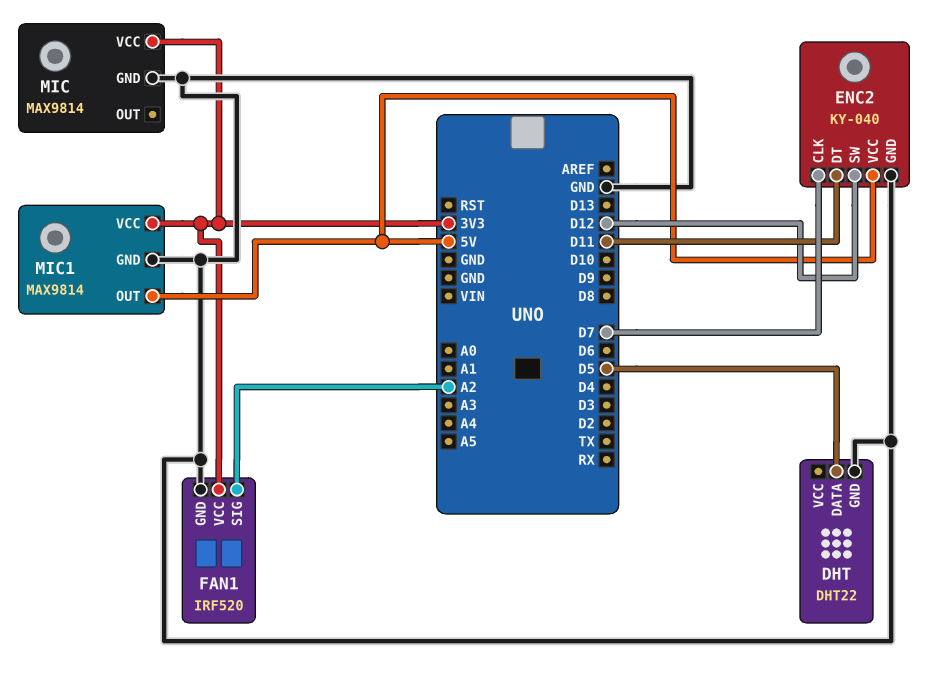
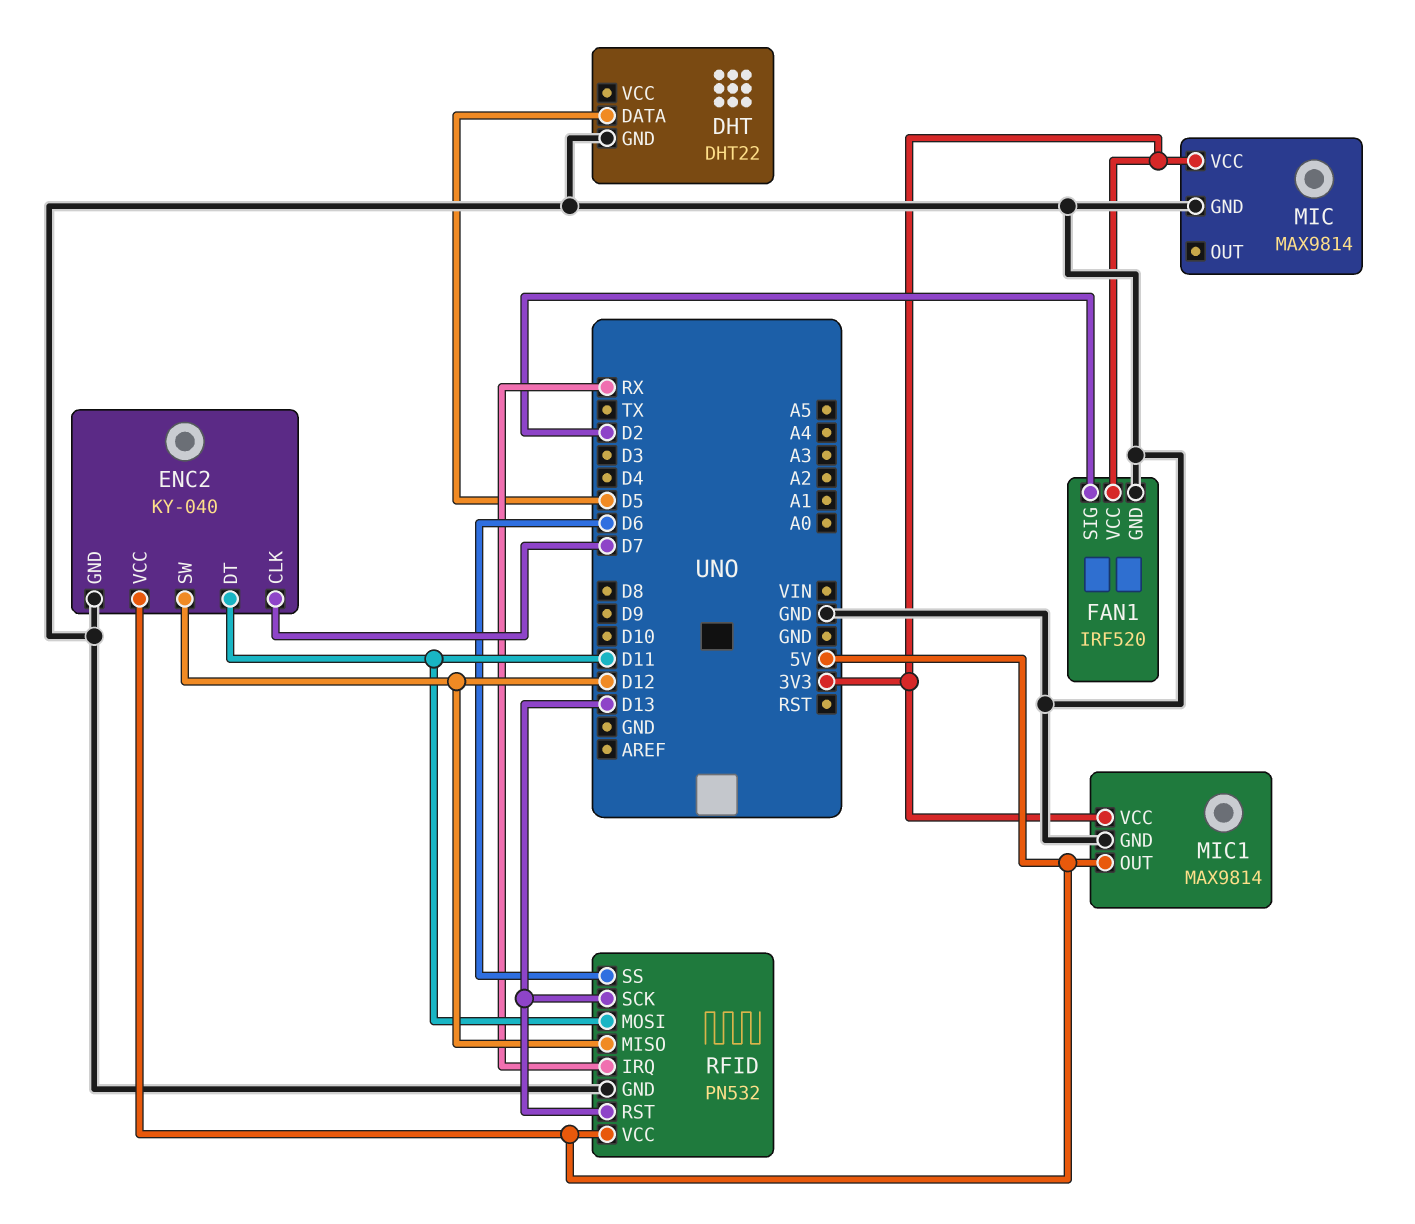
FAN1 pin SIG: A2 -> D2
RFID: none -> PN532
RFID pin GND: none -> GND
RFID pin IRQ: none -> RX
RFID pin MISO: none -> D12
RFID pin MOSI: none -> D11
RFID pin RST: none -> D13
RFID pin SCK: none -> D13
RFID pin SS: none -> D6
RFID pin VCC: none -> 5V

